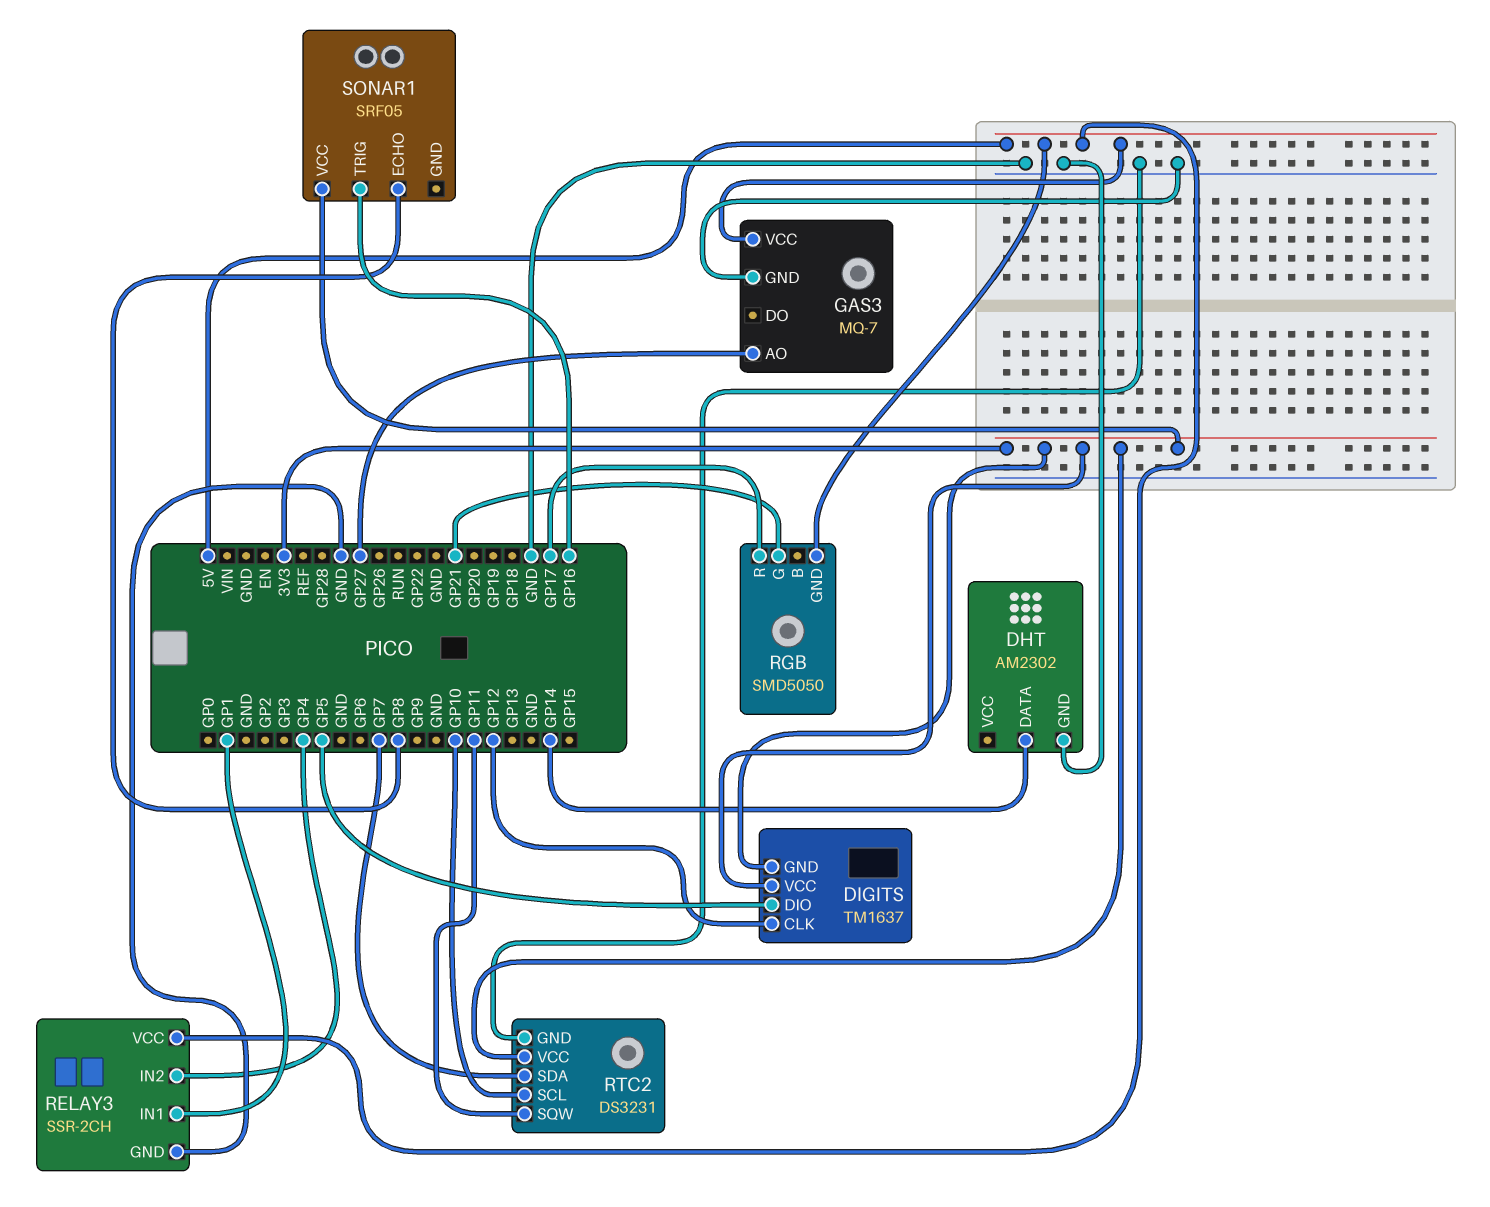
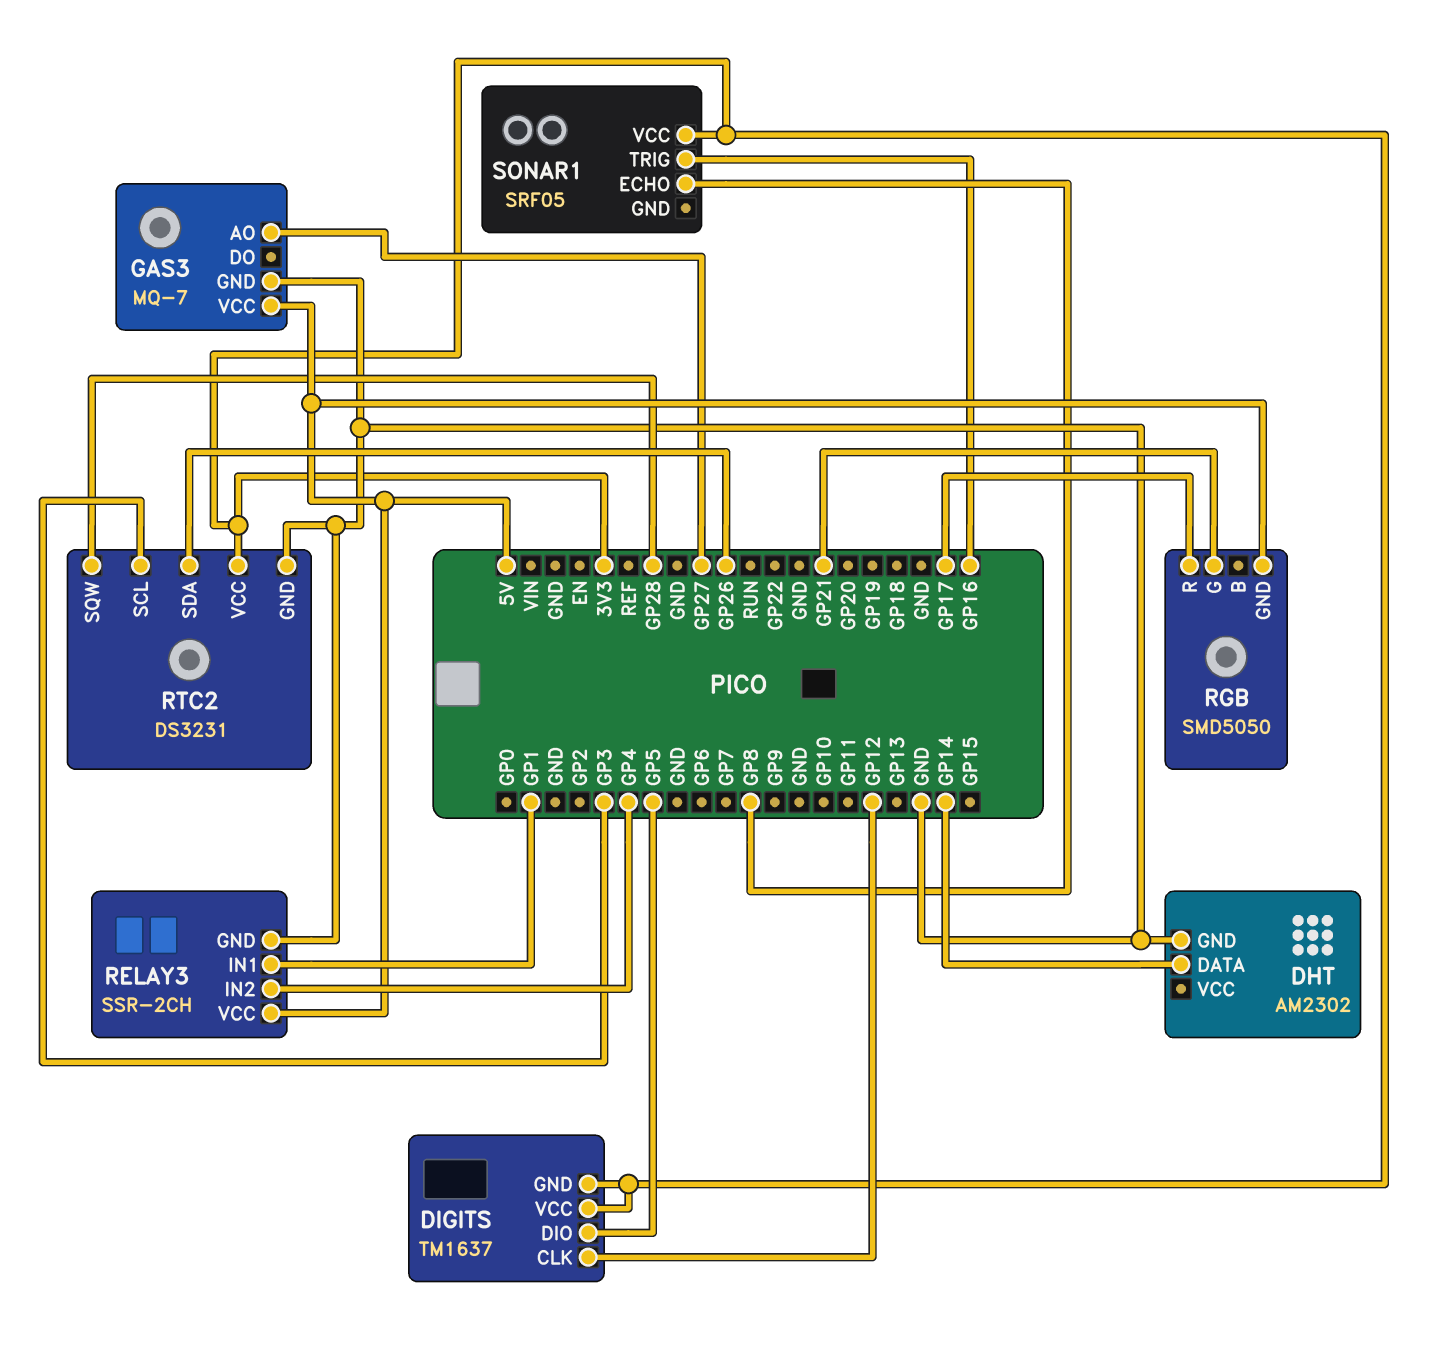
RTC2 pin SCL: GP10 -> GP3
RTC2 pin SDA: GP7 -> GP26
RTC2 pin SQW: GP11 -> GP28

